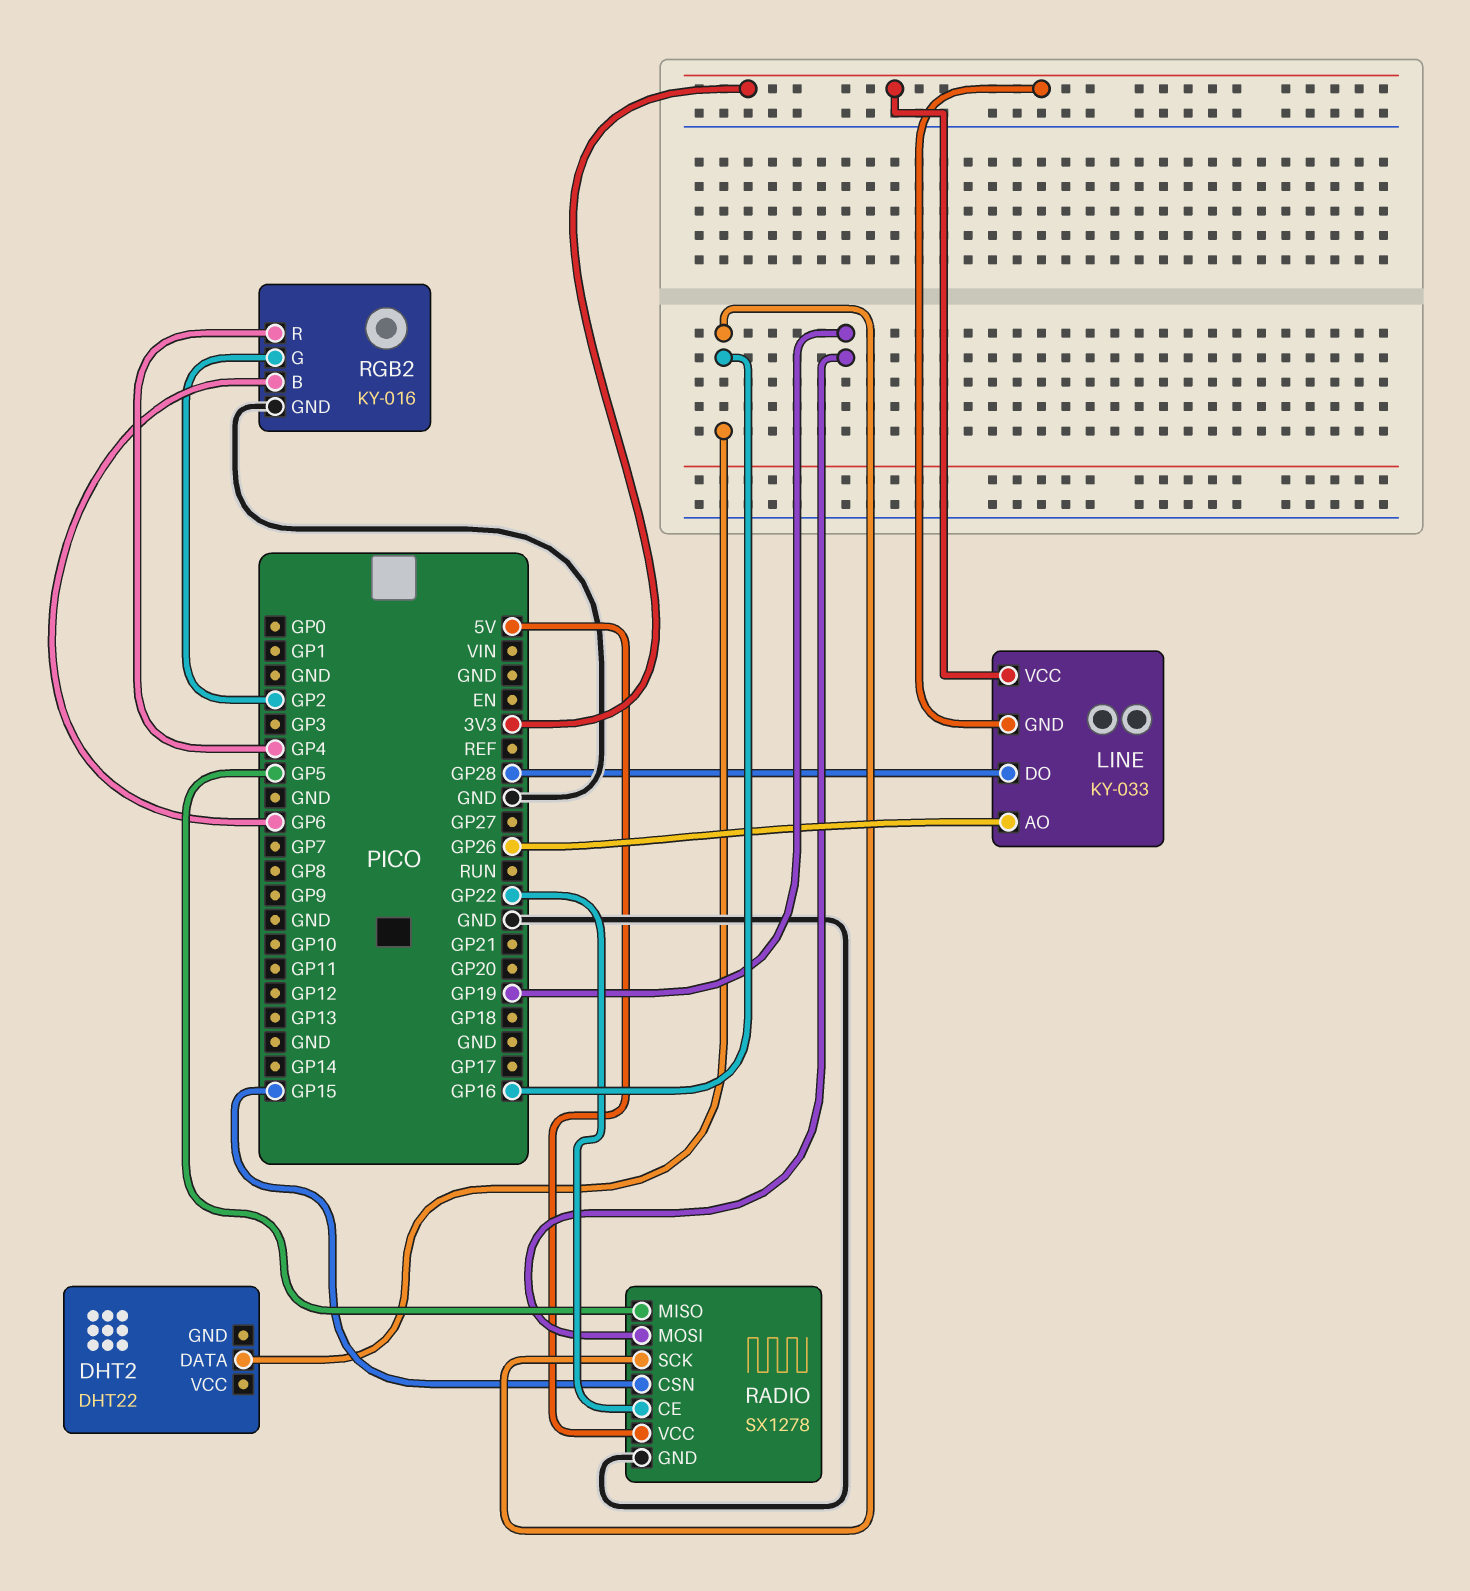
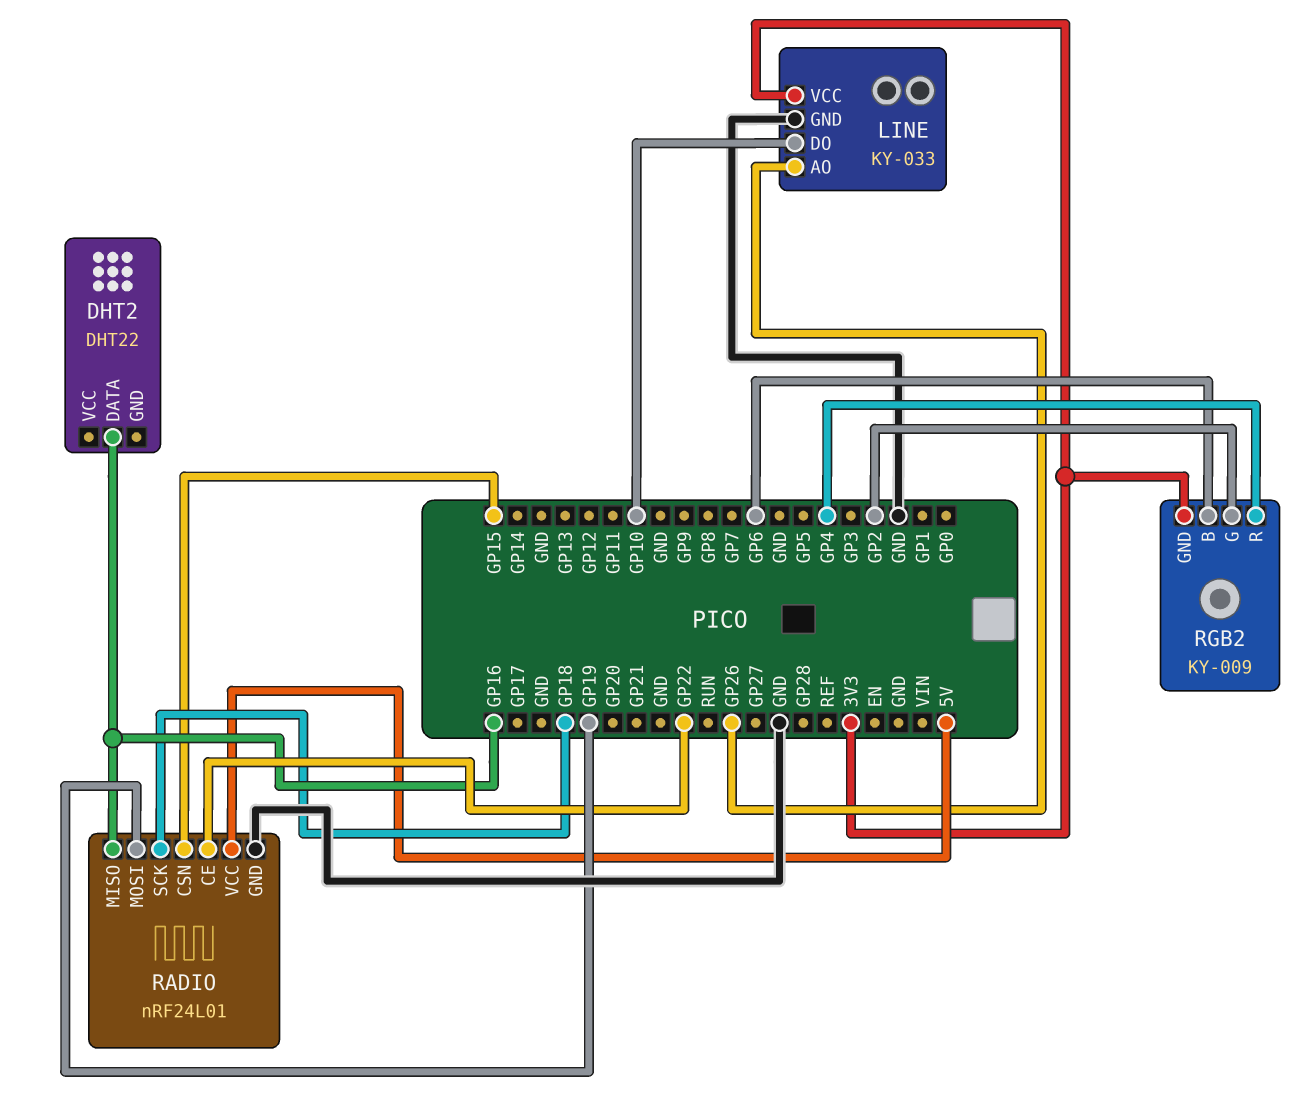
LINE pin DO: GP28 -> GP10
LINE pin GND: 3V3 -> GND
RADIO: SX1278 -> nRF24L01
RADIO pin MISO: GP5 -> GP16
RADIO pin SCK: GP16 -> GP18
RGB2: KY-016 -> KY-009
RGB2 pin GND: GND -> 3V3

